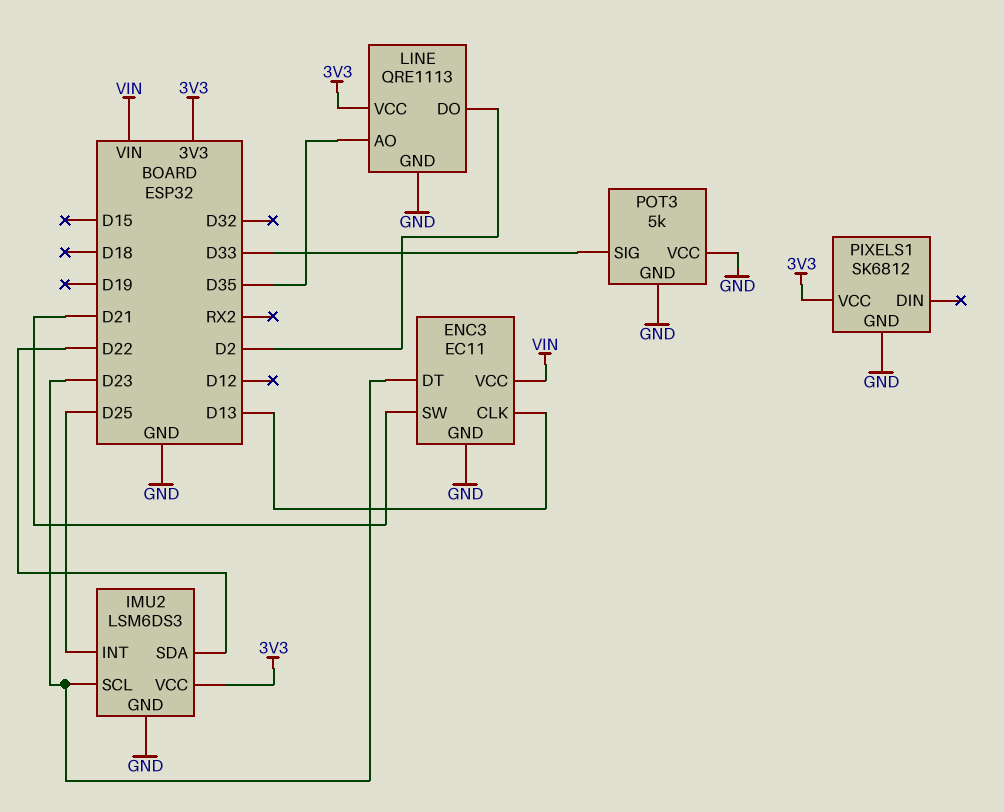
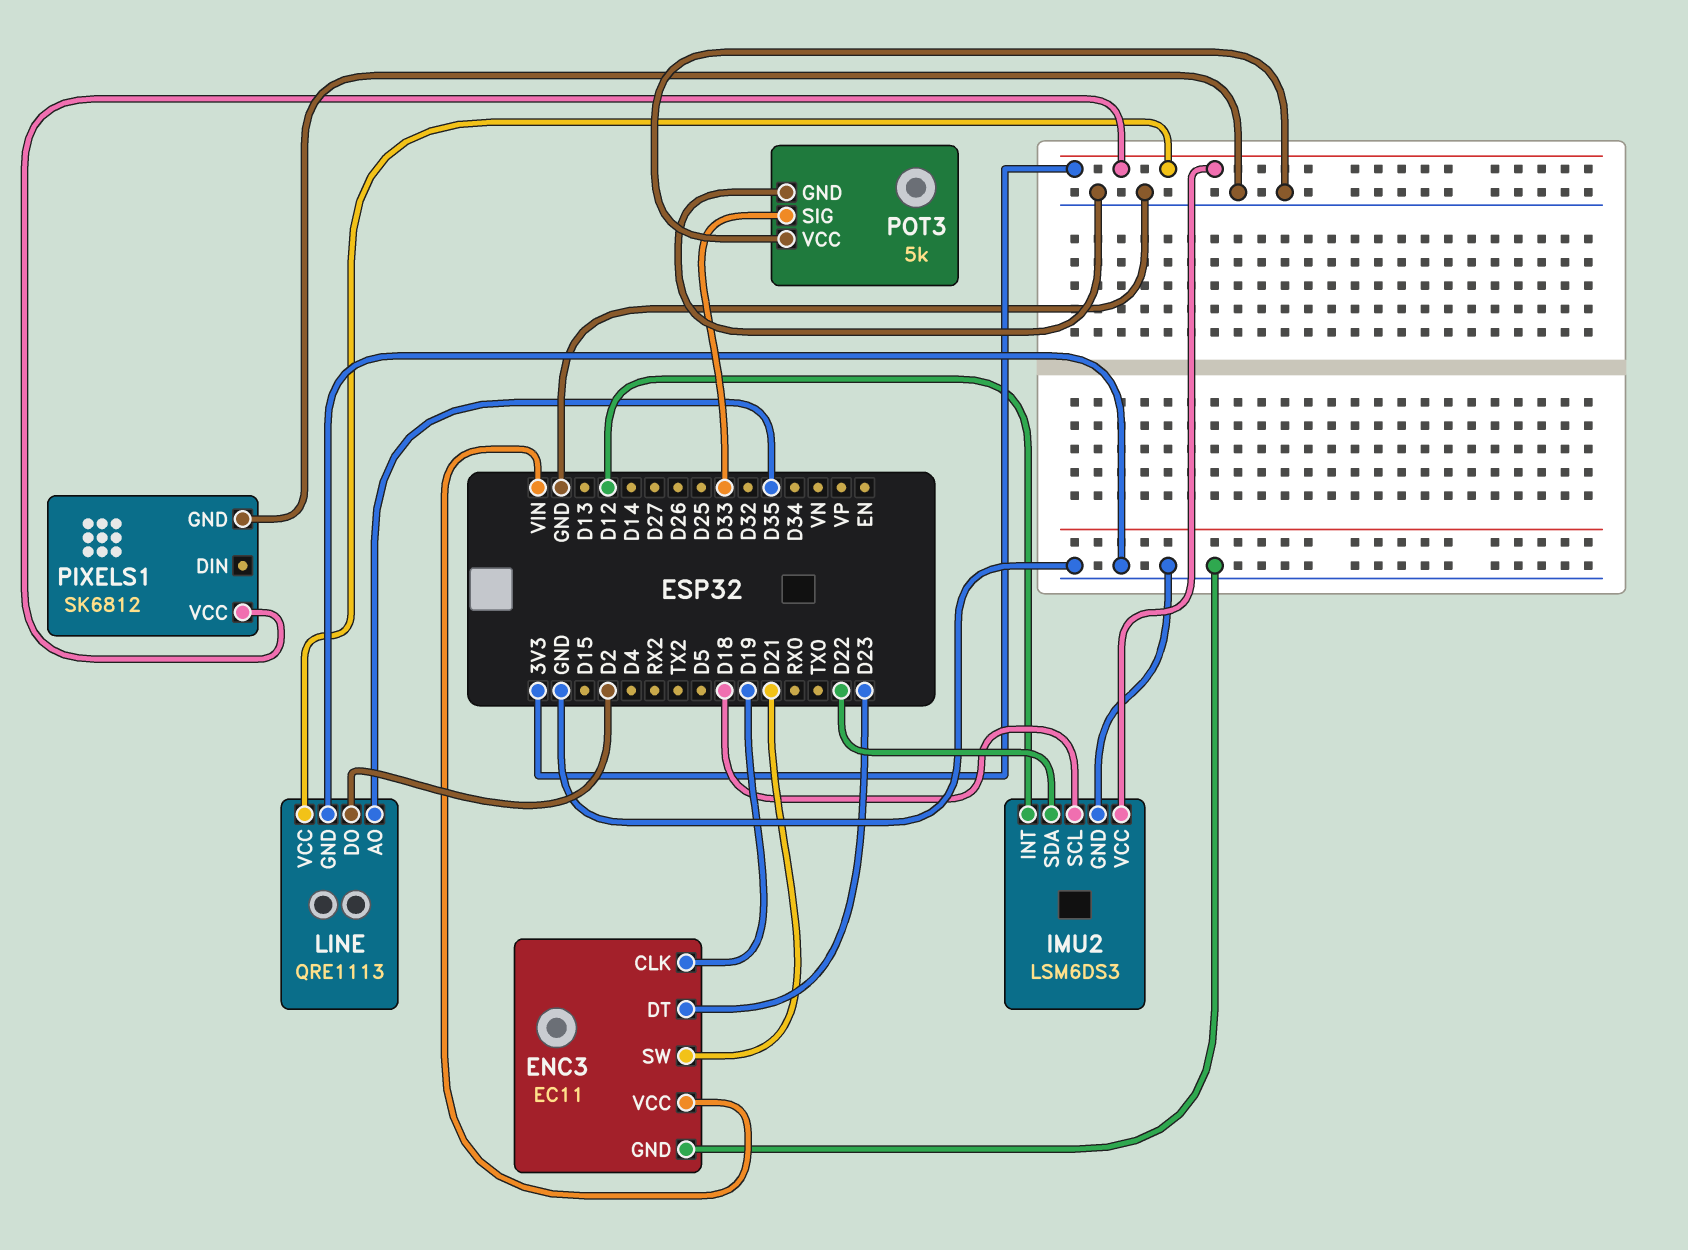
ENC3 pin CLK: D13 -> D19
IMU2 pin INT: D25 -> D12
IMU2 pin SCL: D23 -> D18

